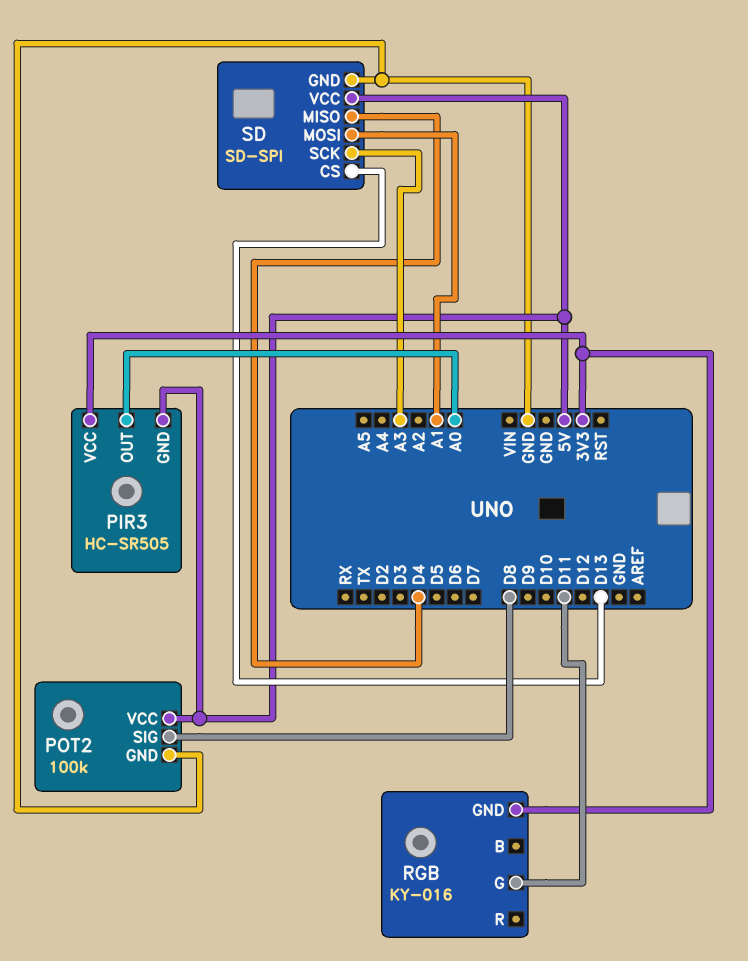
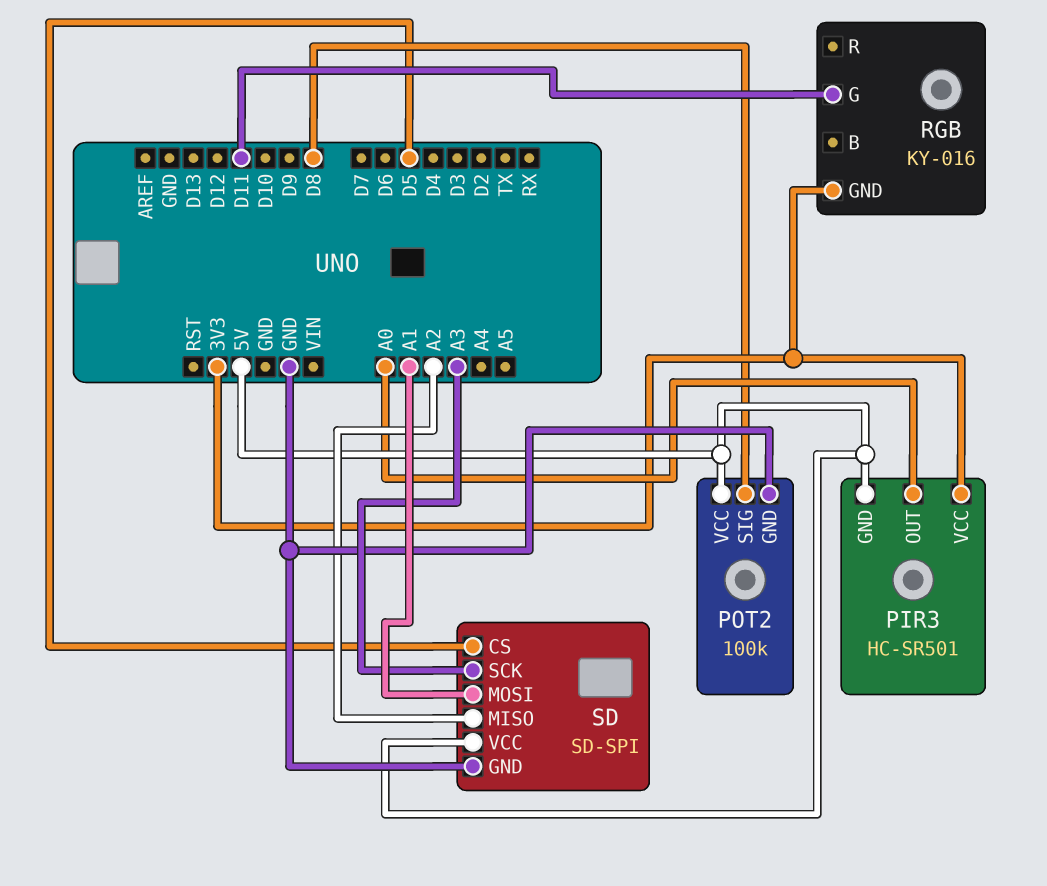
PIR3: HC-SR505 -> HC-SR501
SD pin CS: D13 -> D5
SD pin MISO: D4 -> A2

